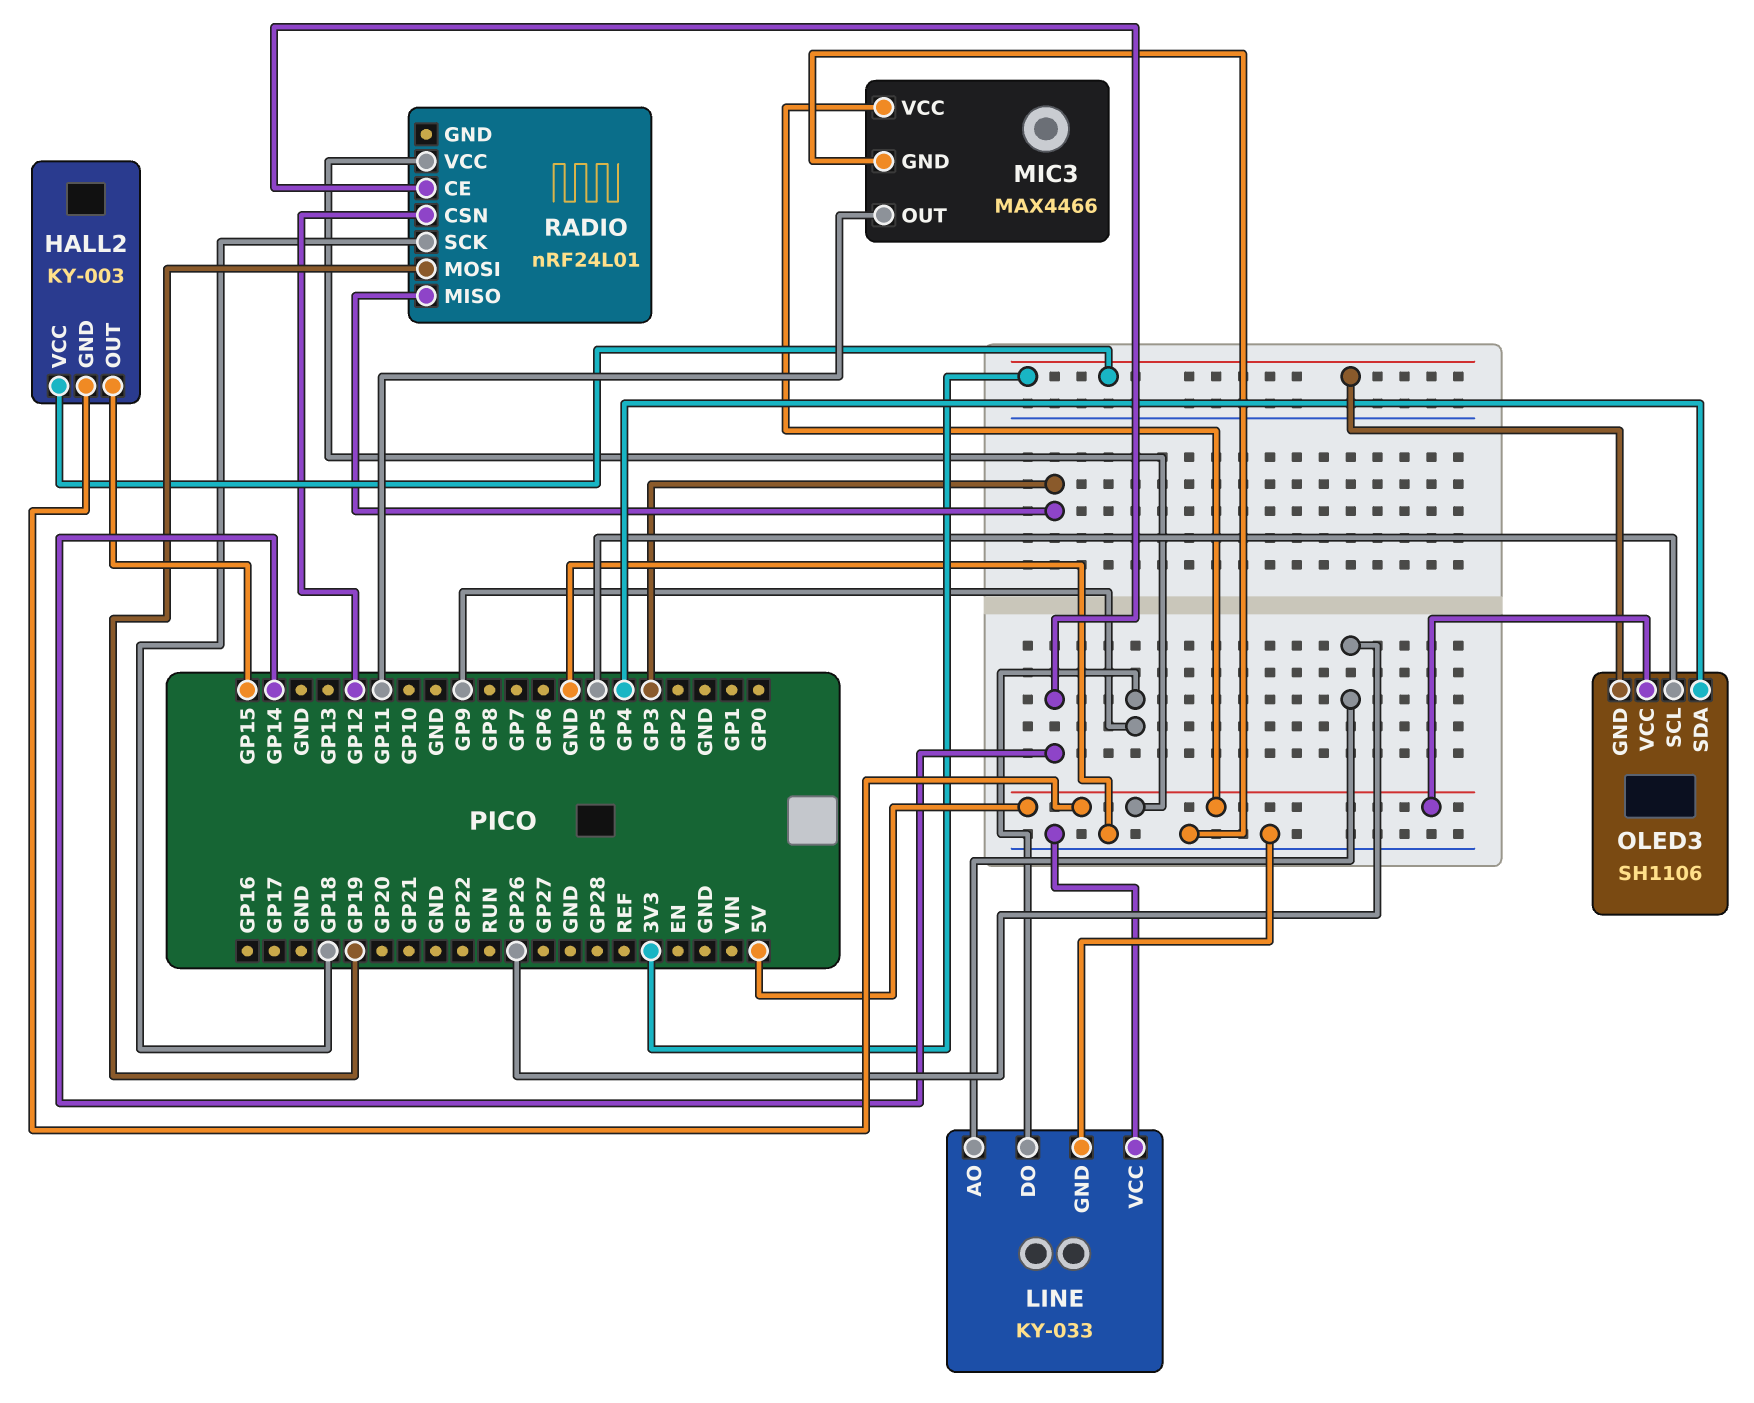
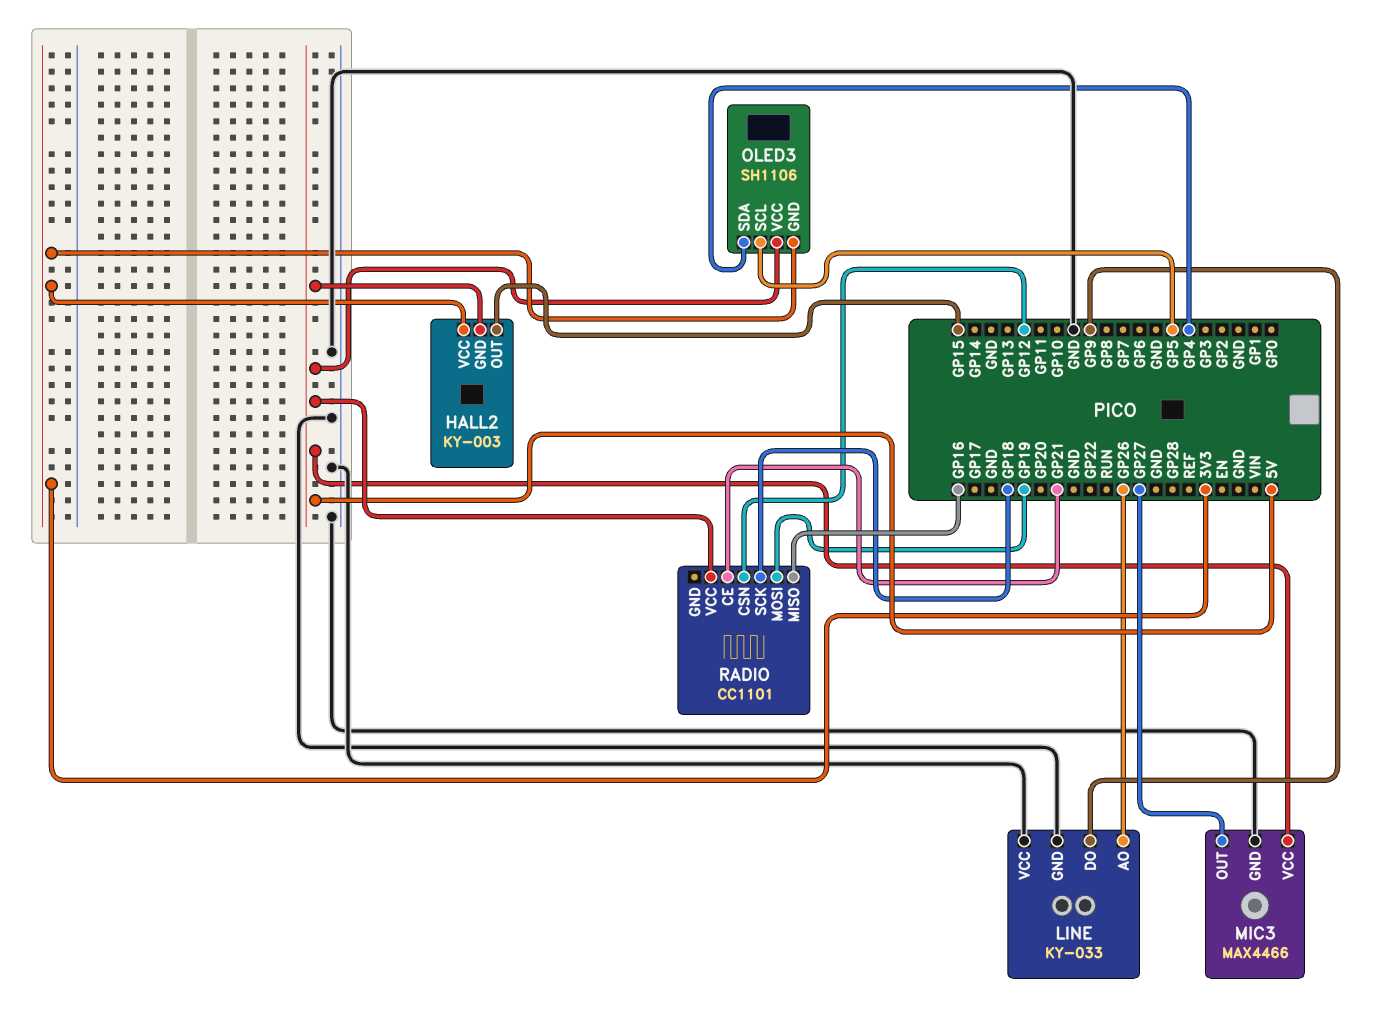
MIC3 pin OUT: GP11 -> GP27
RADIO: nRF24L01 -> CC1101
RADIO pin CE: GP14 -> GP21
RADIO pin MISO: GP3 -> GP16

